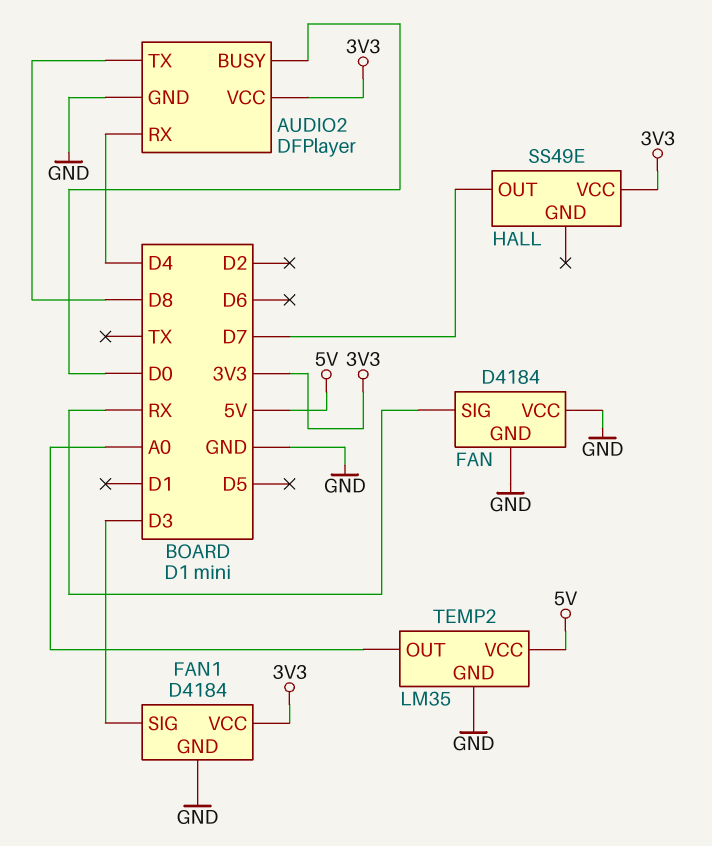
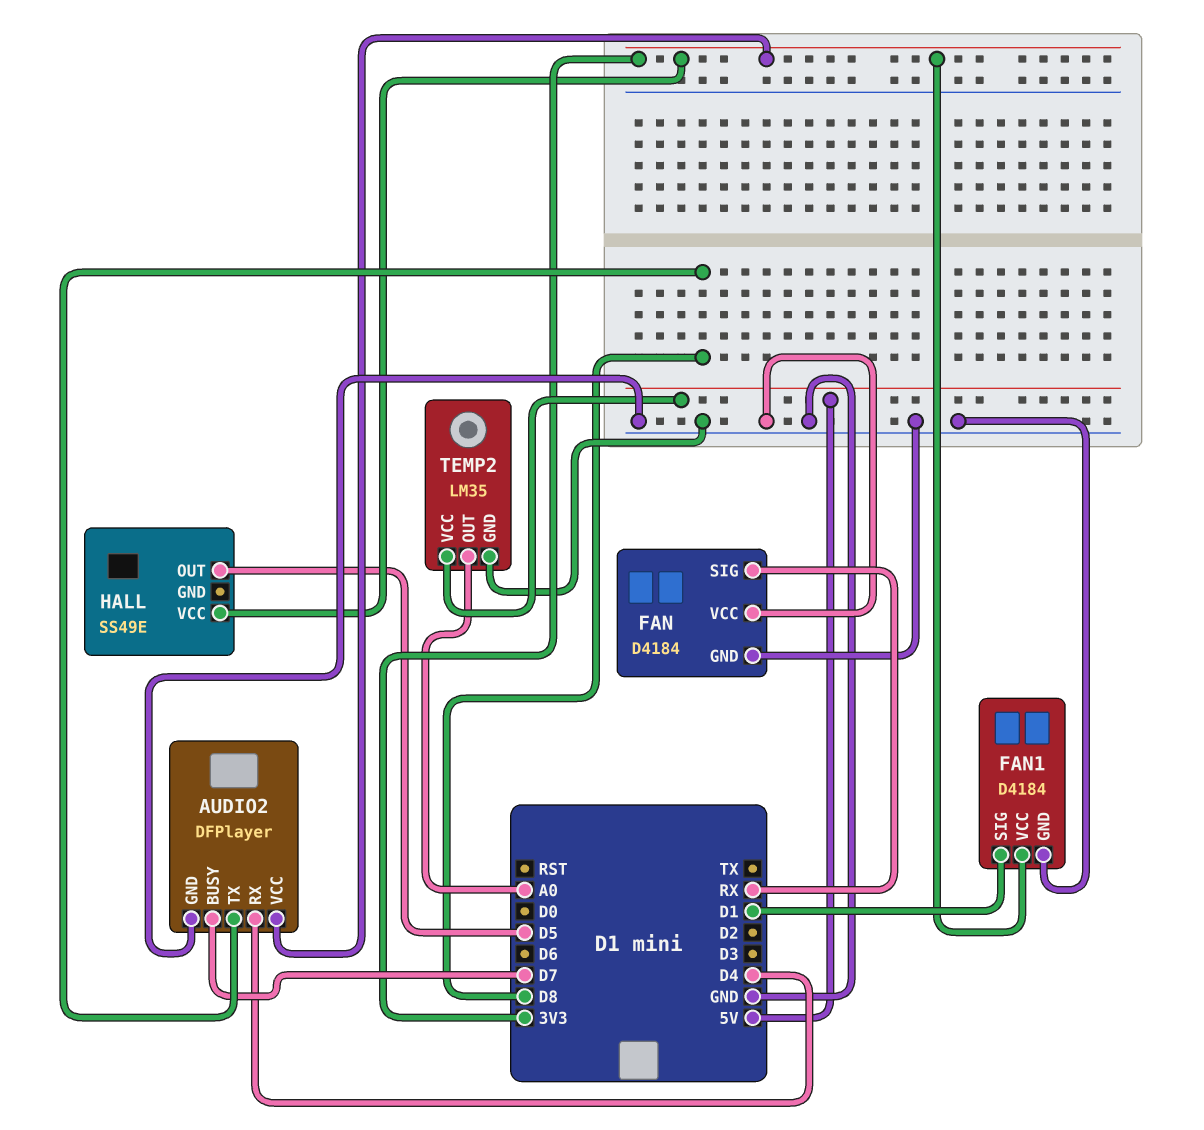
AUDIO2 pin BUSY: D0 -> D7
FAN1 pin SIG: D3 -> D1
HALL pin OUT: D7 -> D5

